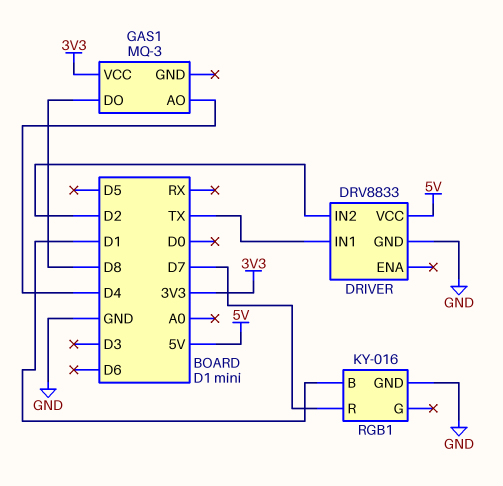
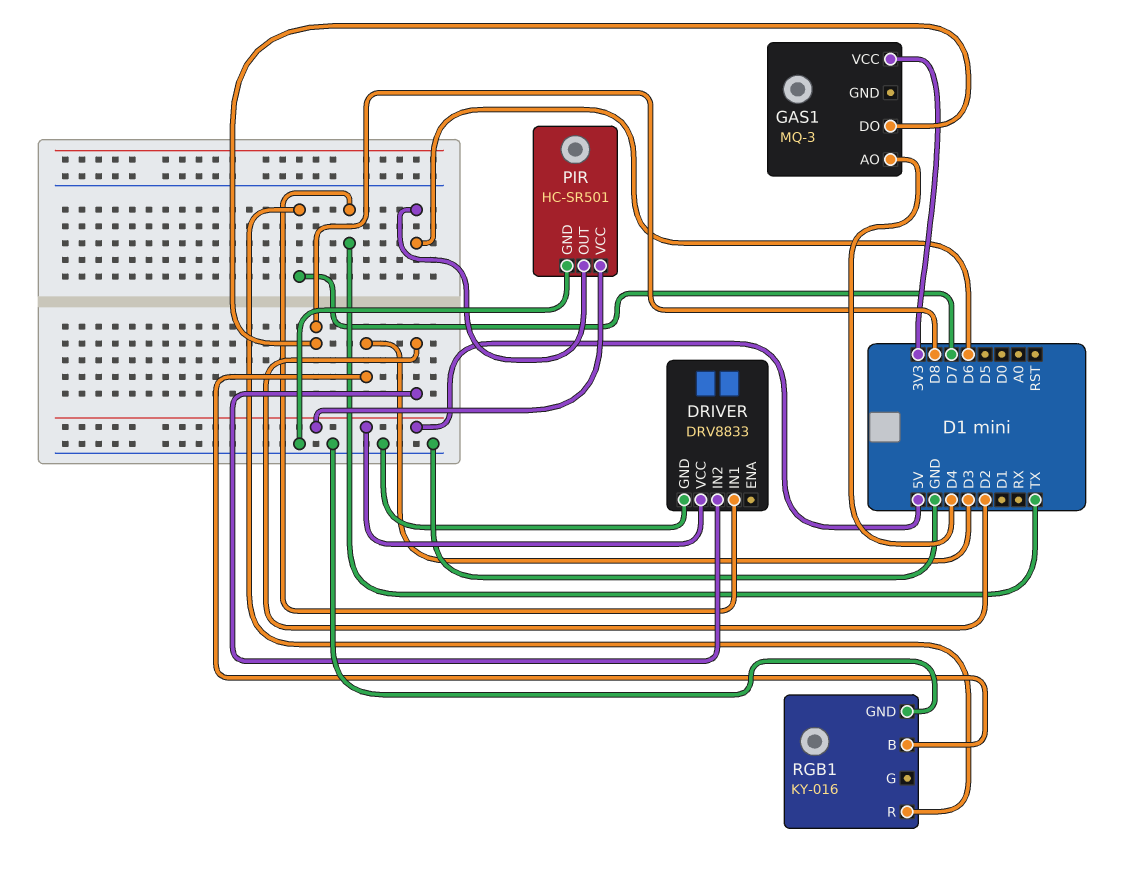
PIR: none -> HC-SR501
PIR pin GND: none -> GND
PIR pin OUT: none -> D6
PIR pin VCC: none -> 5V
RGB1 pin B: D1 -> D3

